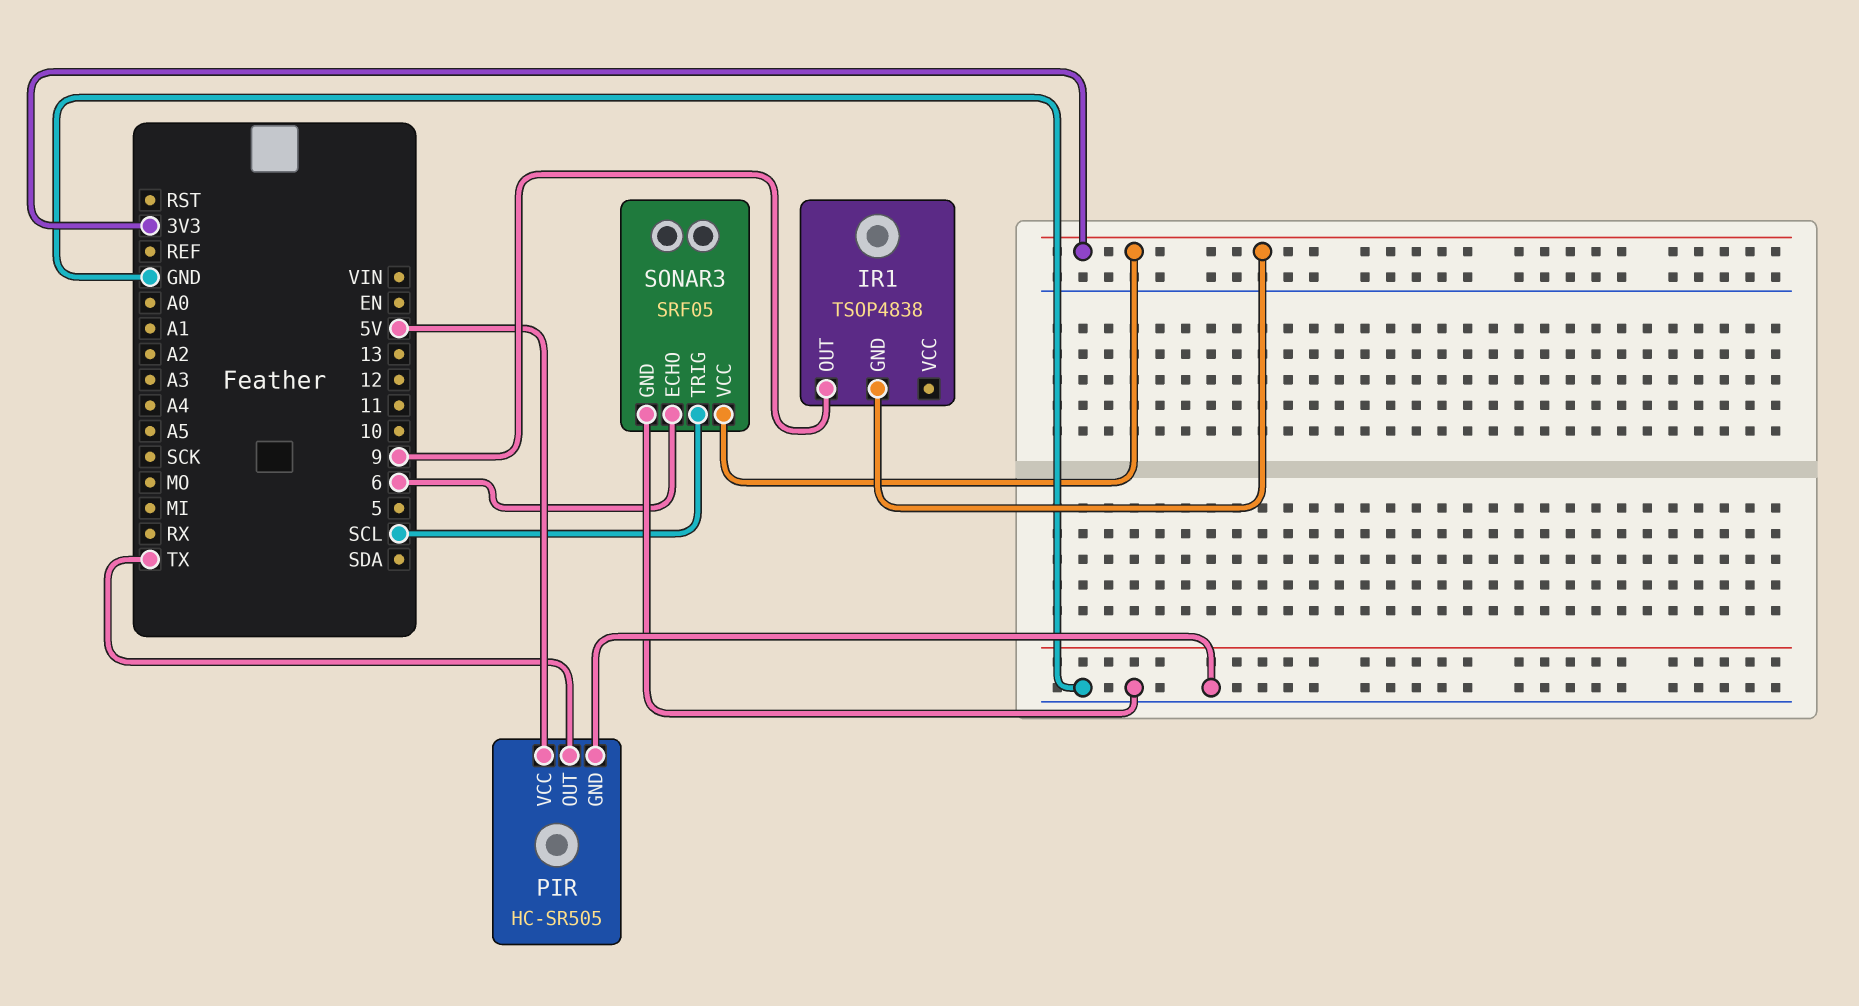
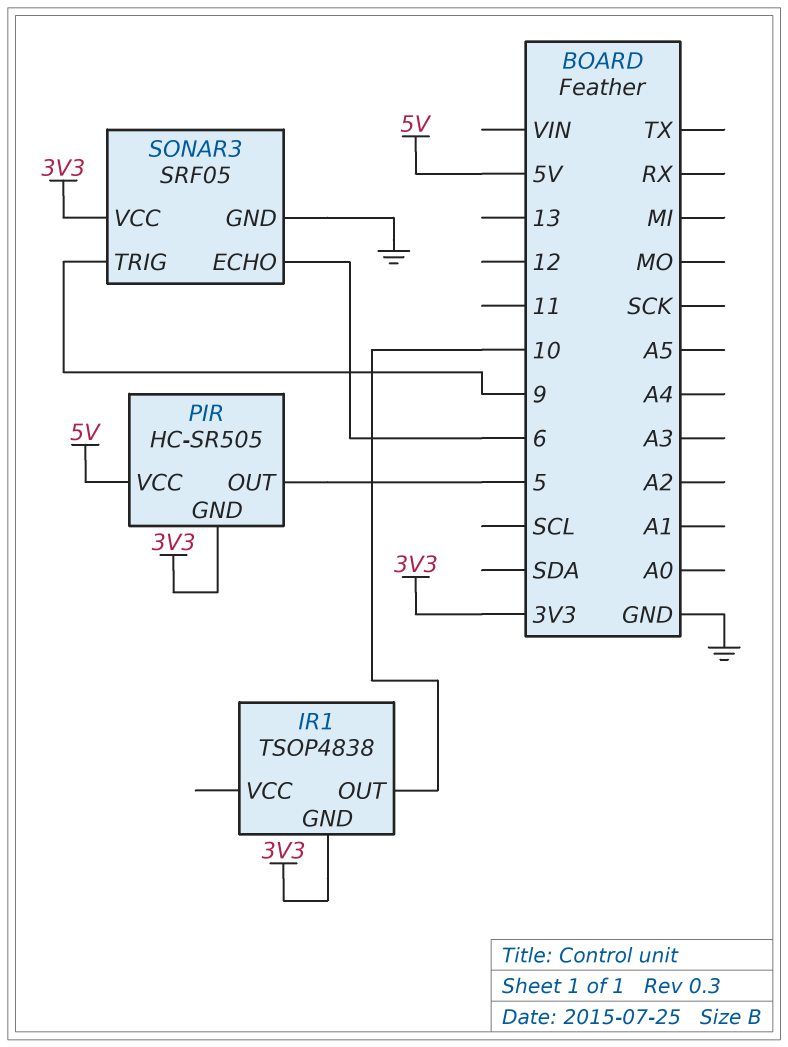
IR1 pin OUT: 9 -> 10
PIR pin GND: GND -> 3V3
PIR pin OUT: TX -> 5
SONAR3 pin TRIG: SCL -> 9

